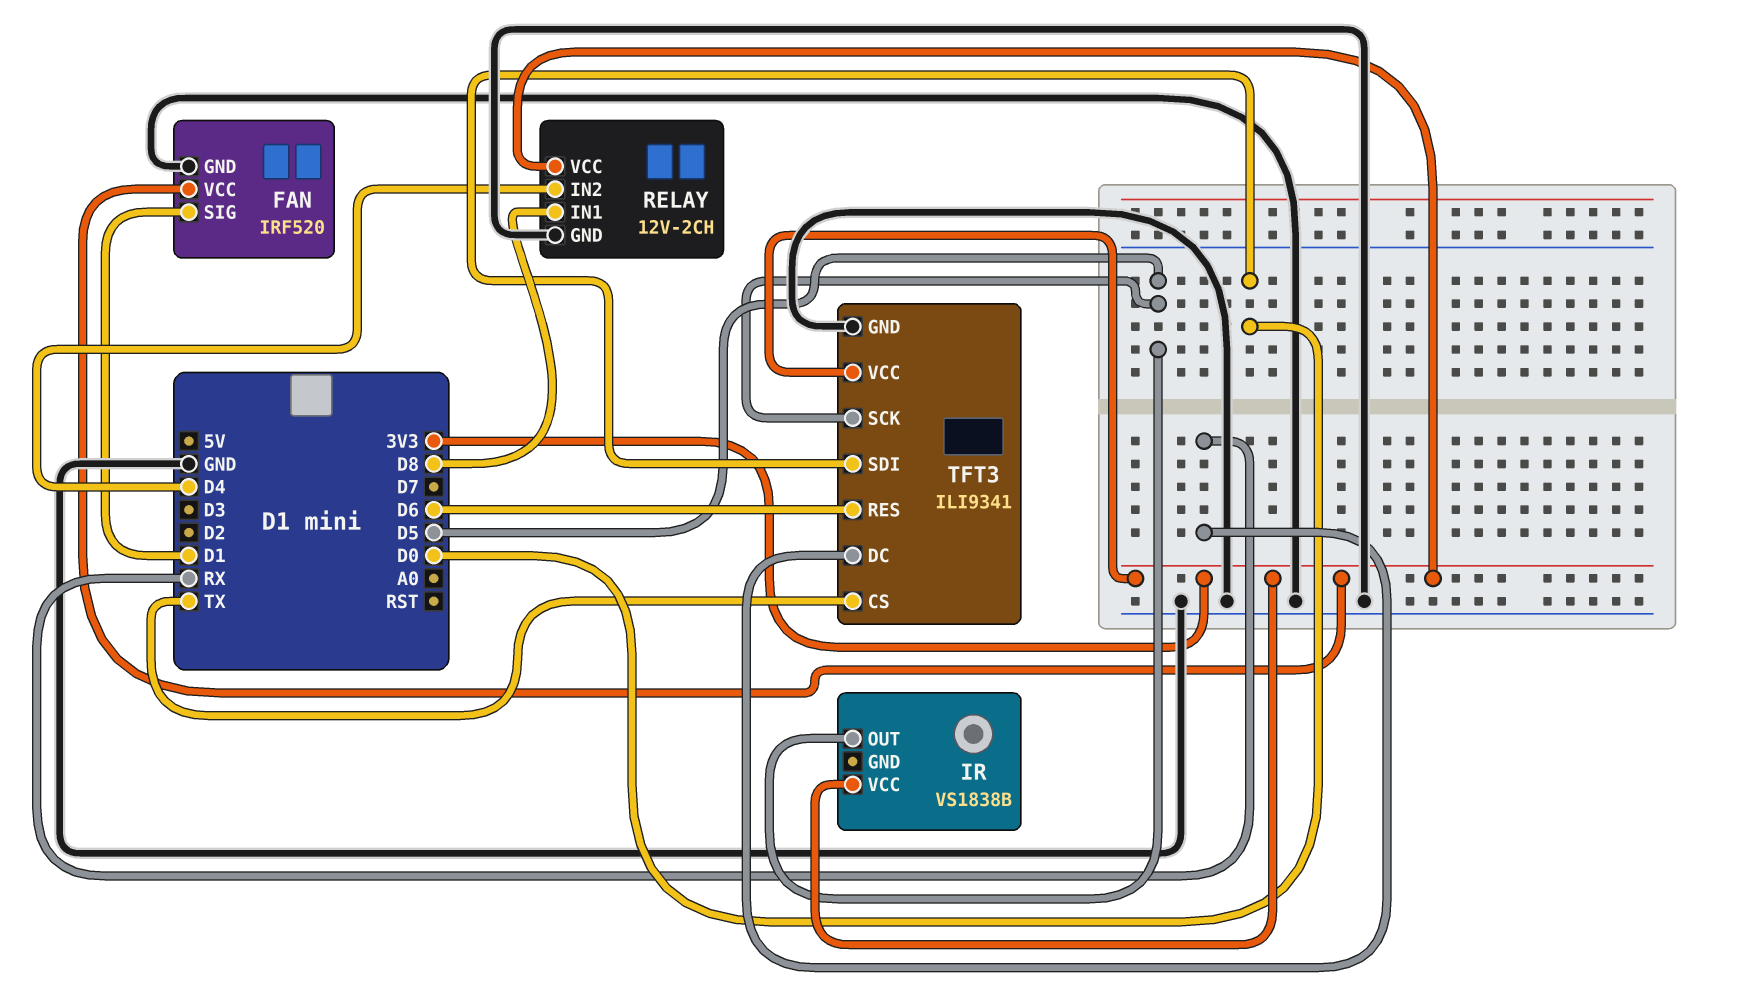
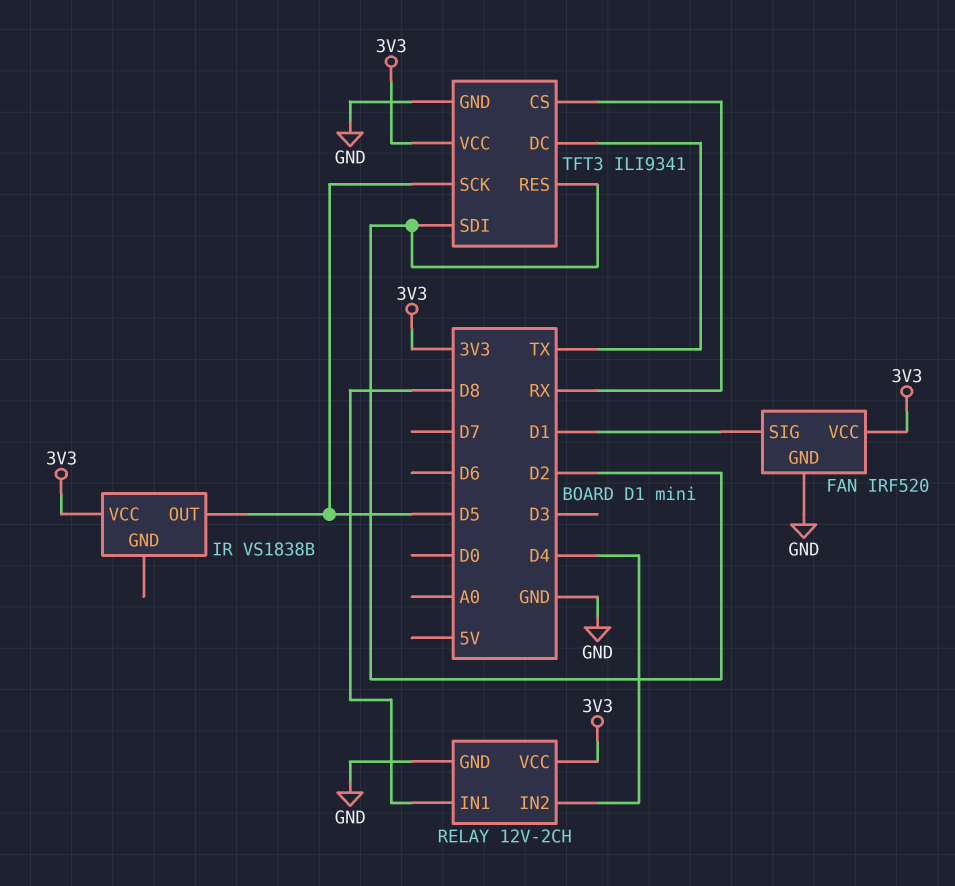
TFT3 pin CS: TX -> RX
TFT3 pin DC: RX -> TX
TFT3 pin RES: D6 -> D2
TFT3 pin SDI: D0 -> D2

